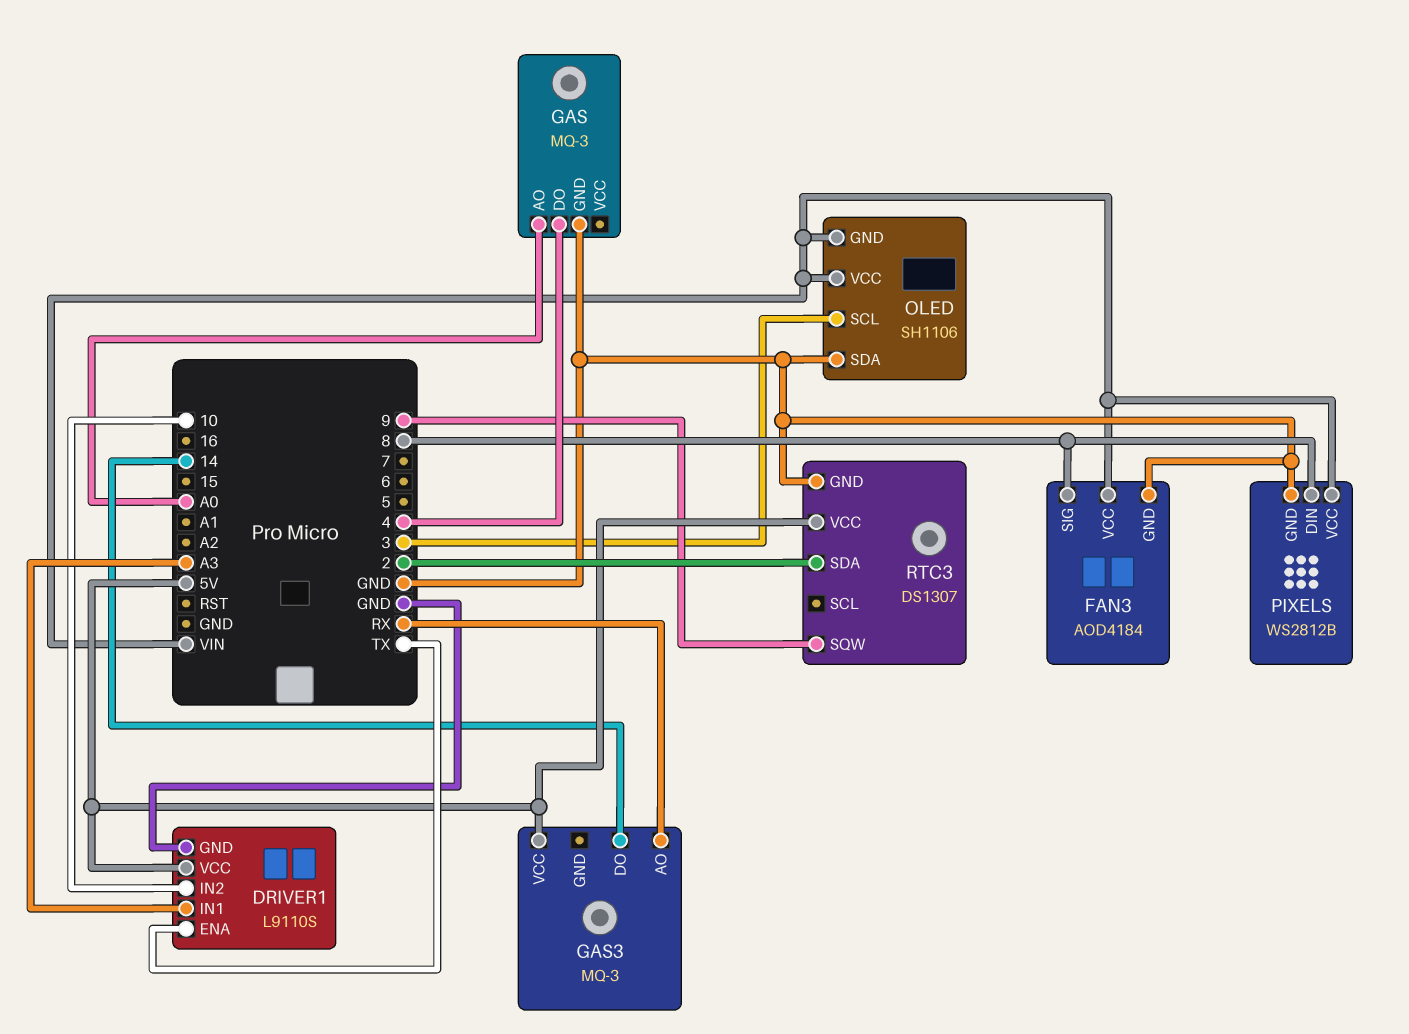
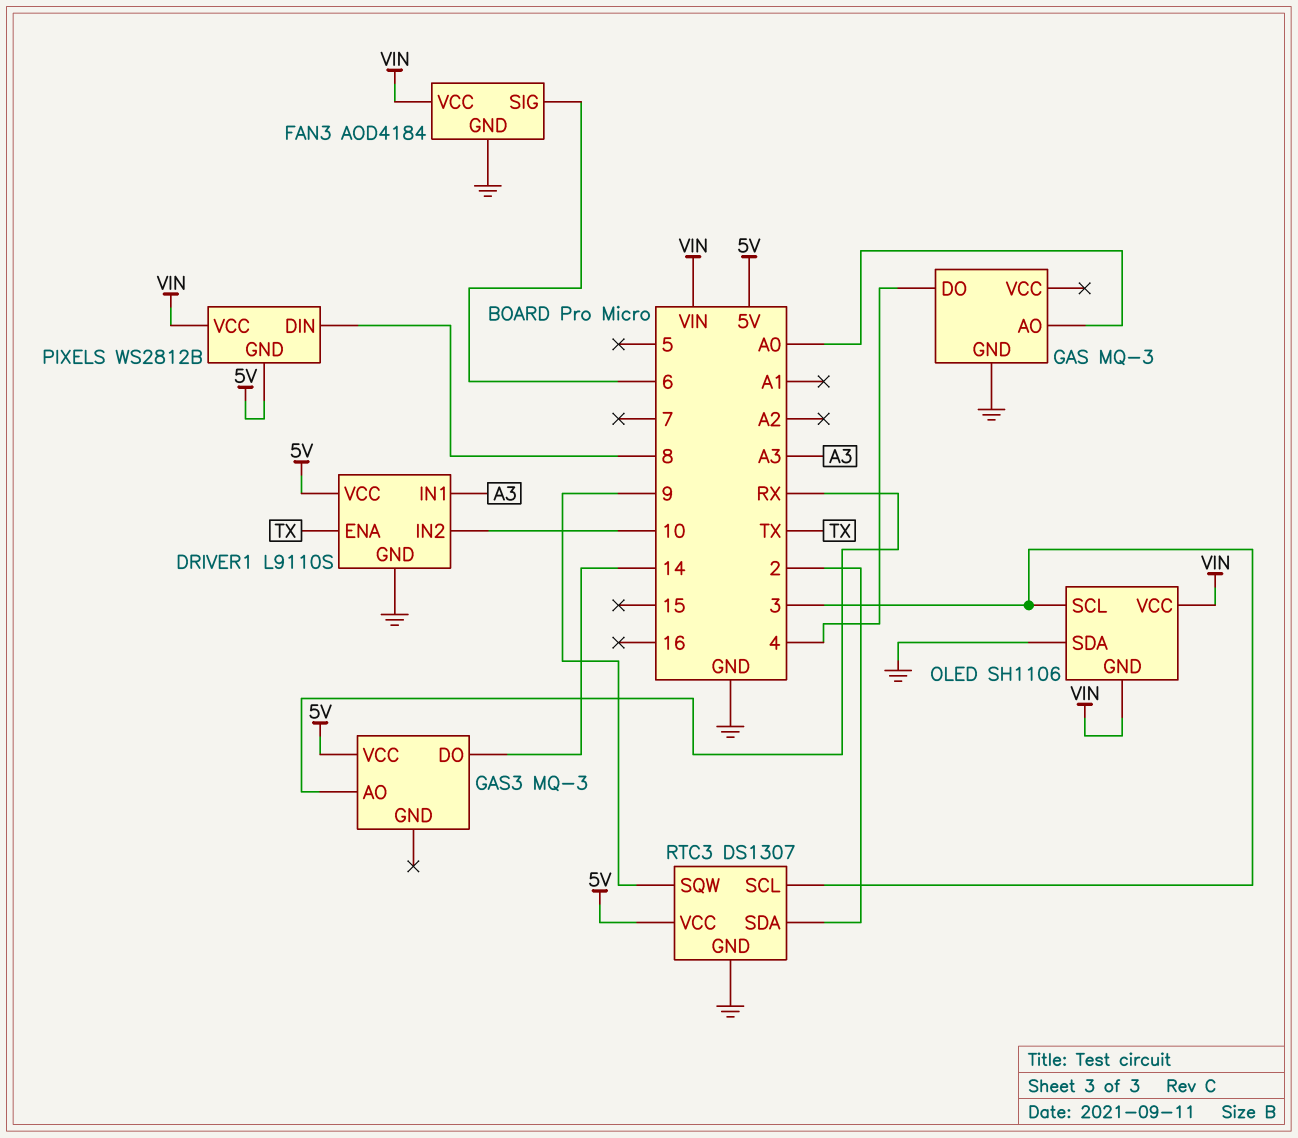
FAN3 pin SIG: 8 -> 6
PIXELS pin GND: GND -> 5V
RTC3 pin SCL: none -> 3

